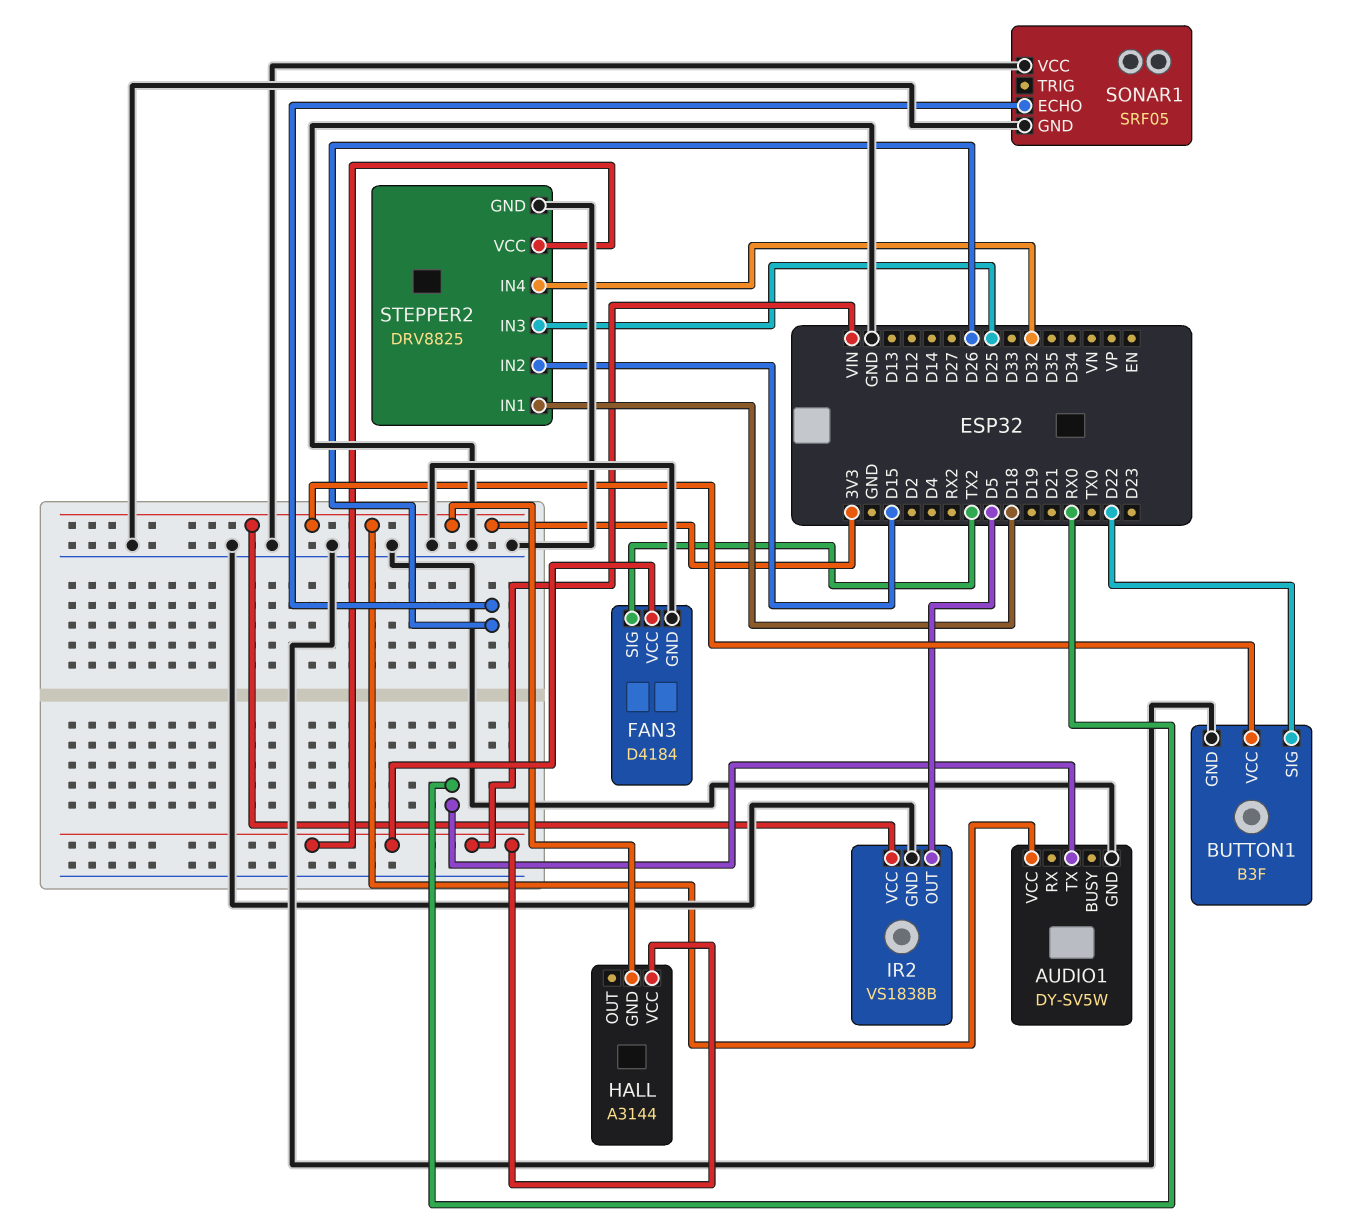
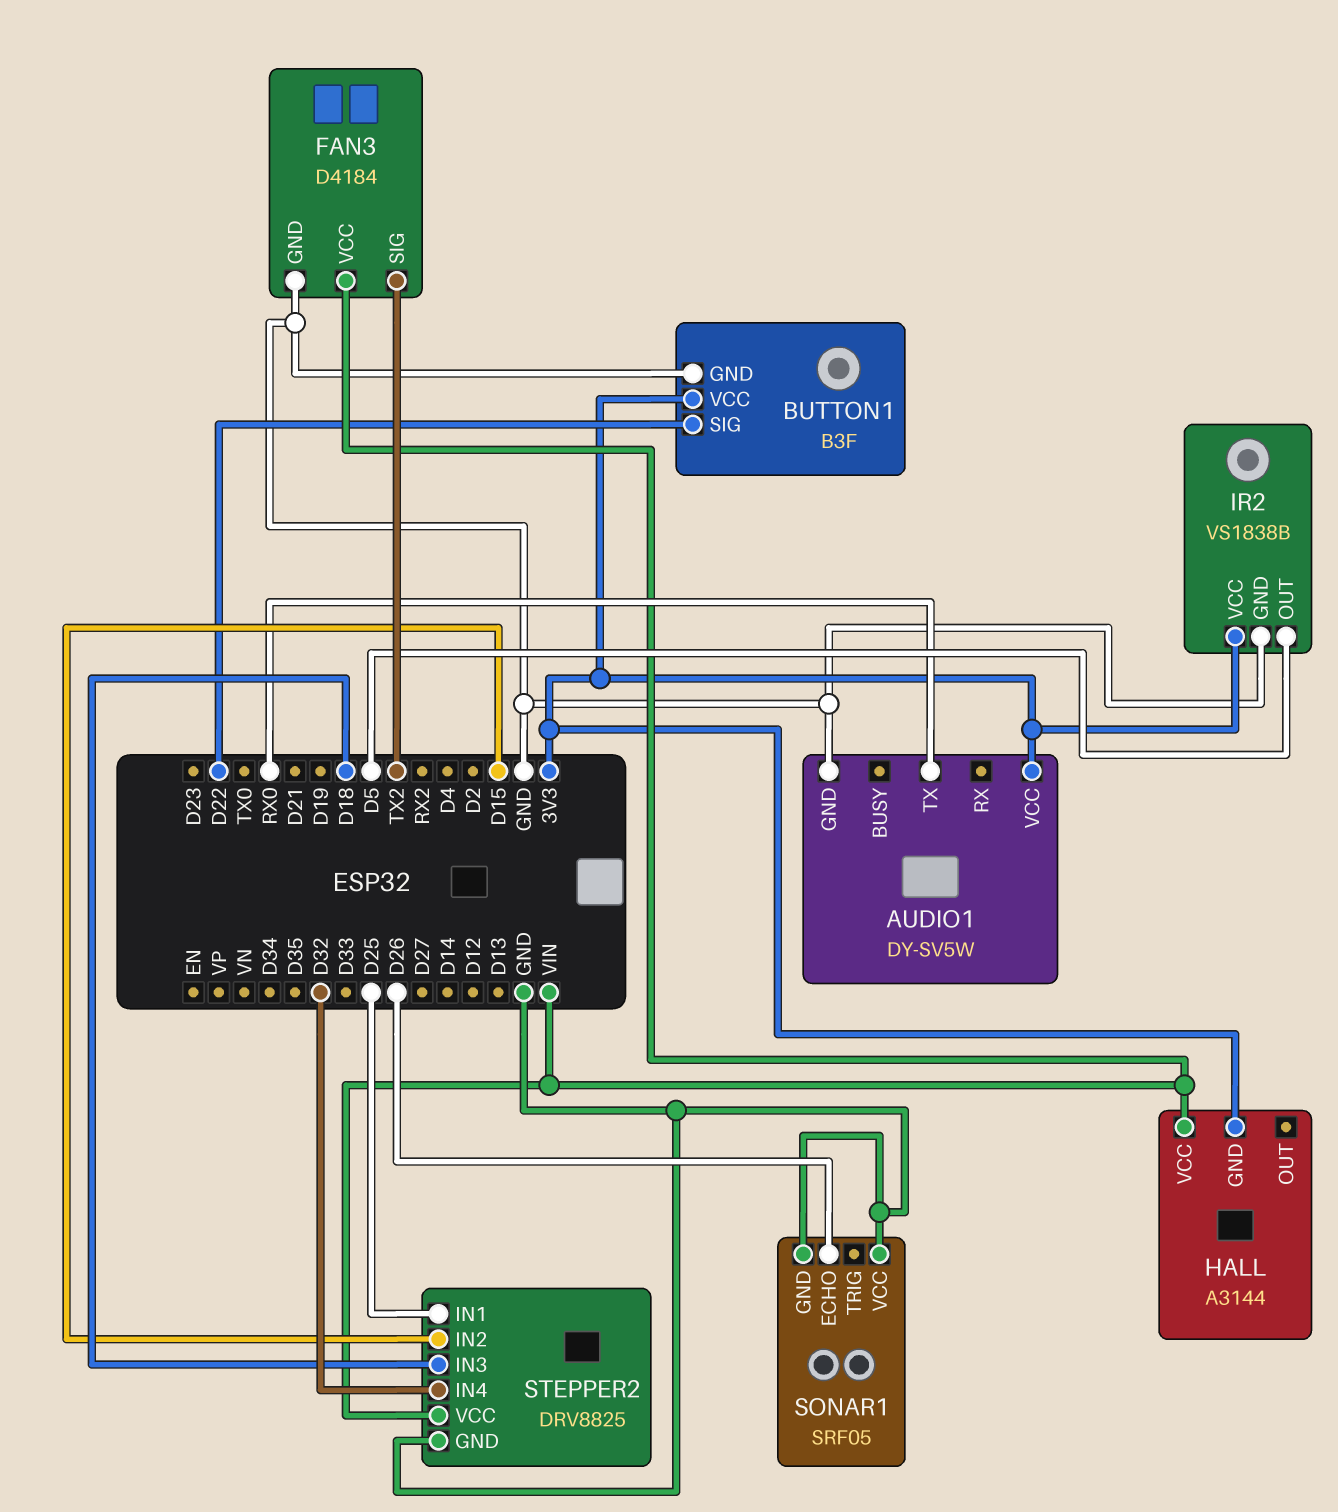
STEPPER2 pin IN1: D18 -> D25
STEPPER2 pin IN3: D25 -> D18

